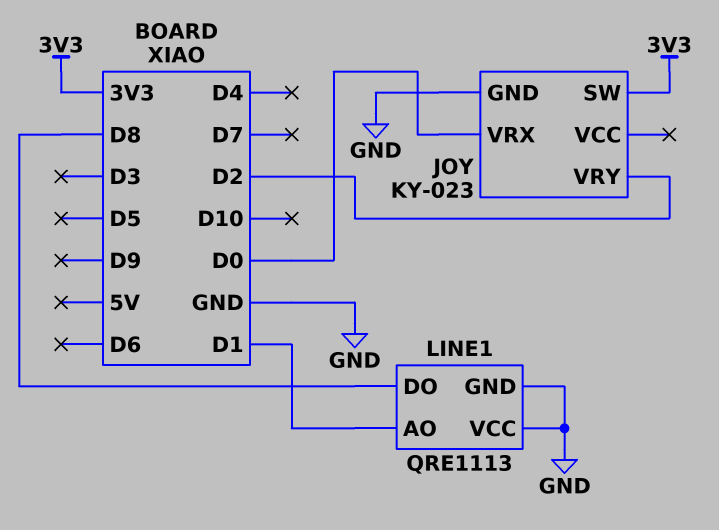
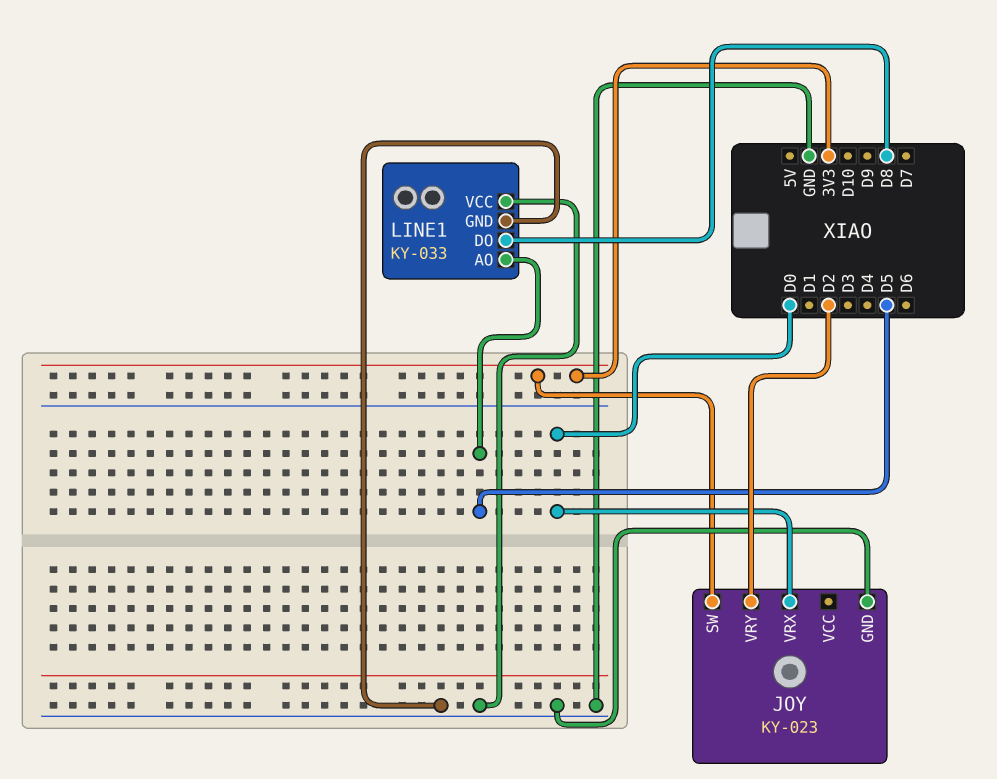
LINE1: QRE1113 -> KY-033
LINE1 pin AO: D1 -> D5

